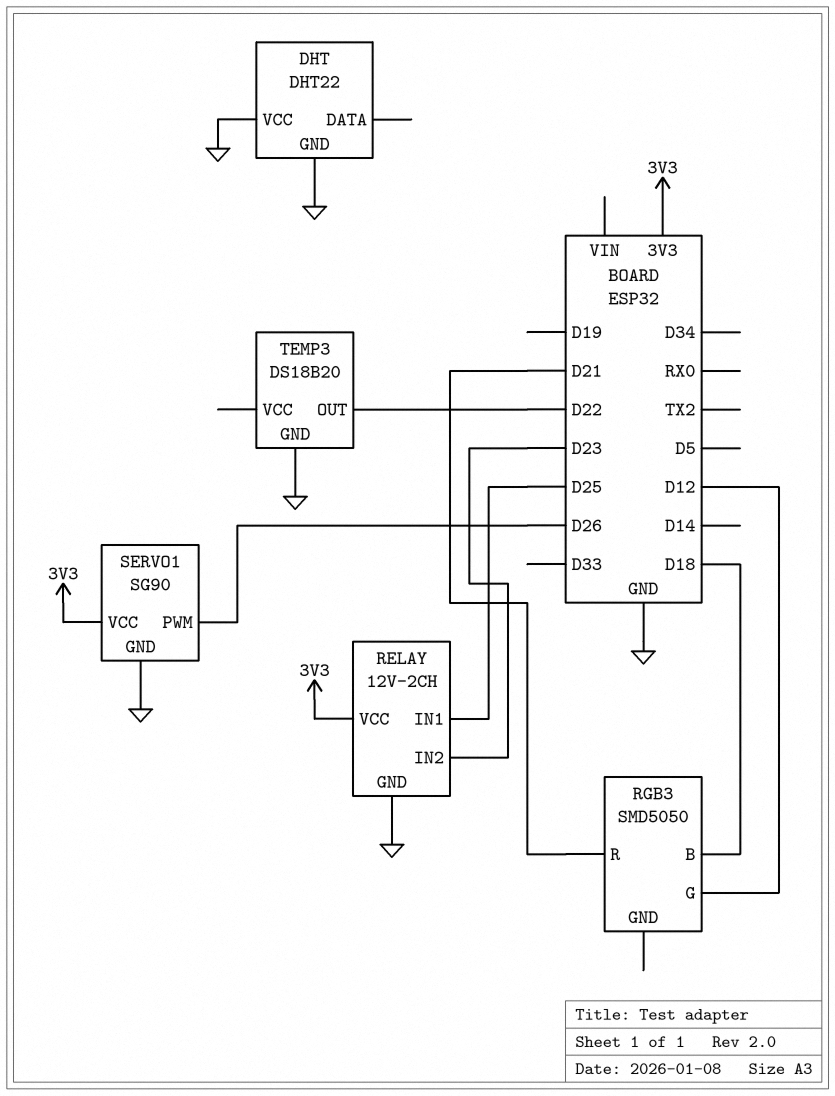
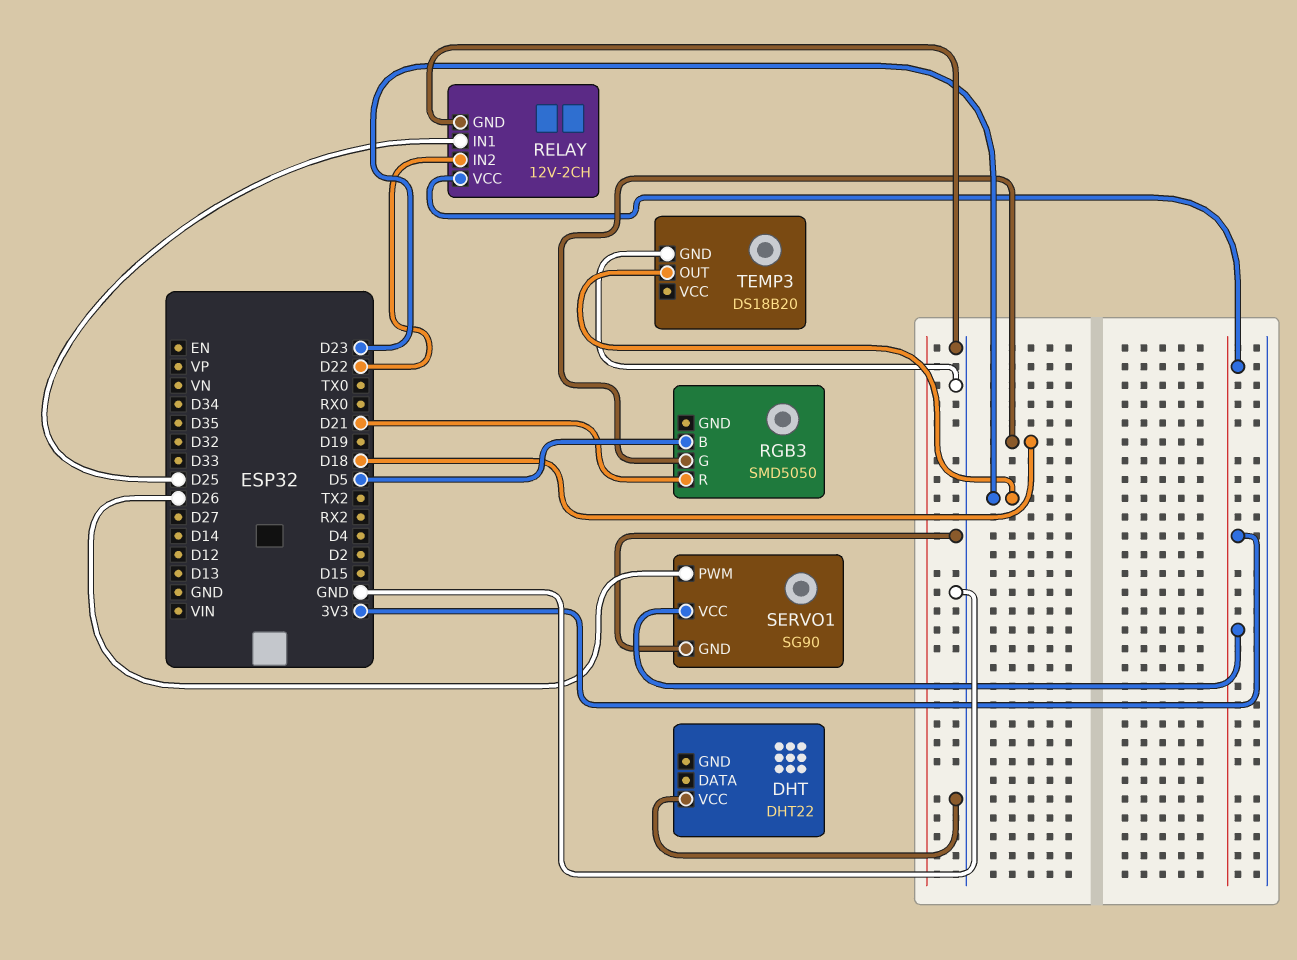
DHT pin GND: GND -> none
RELAY pin IN2: D23 -> D22
RGB3 pin B: D18 -> D5
RGB3 pin G: D12 -> D18
TEMP3 pin OUT: D22 -> D23

